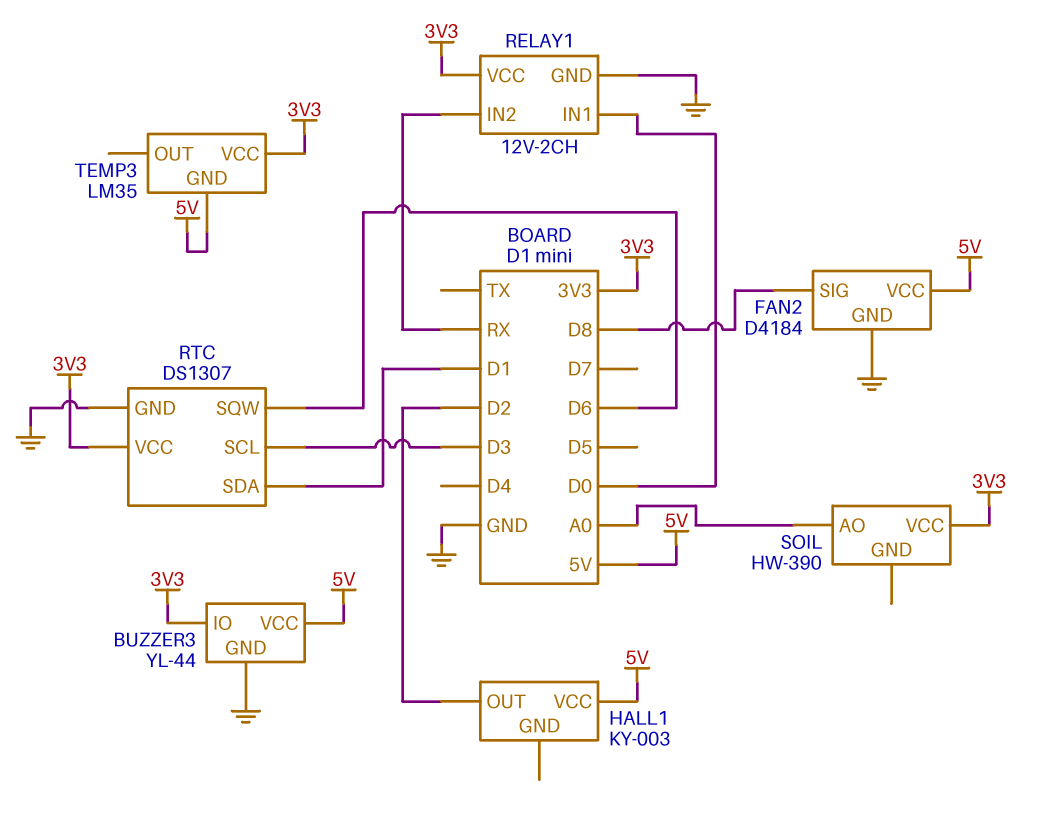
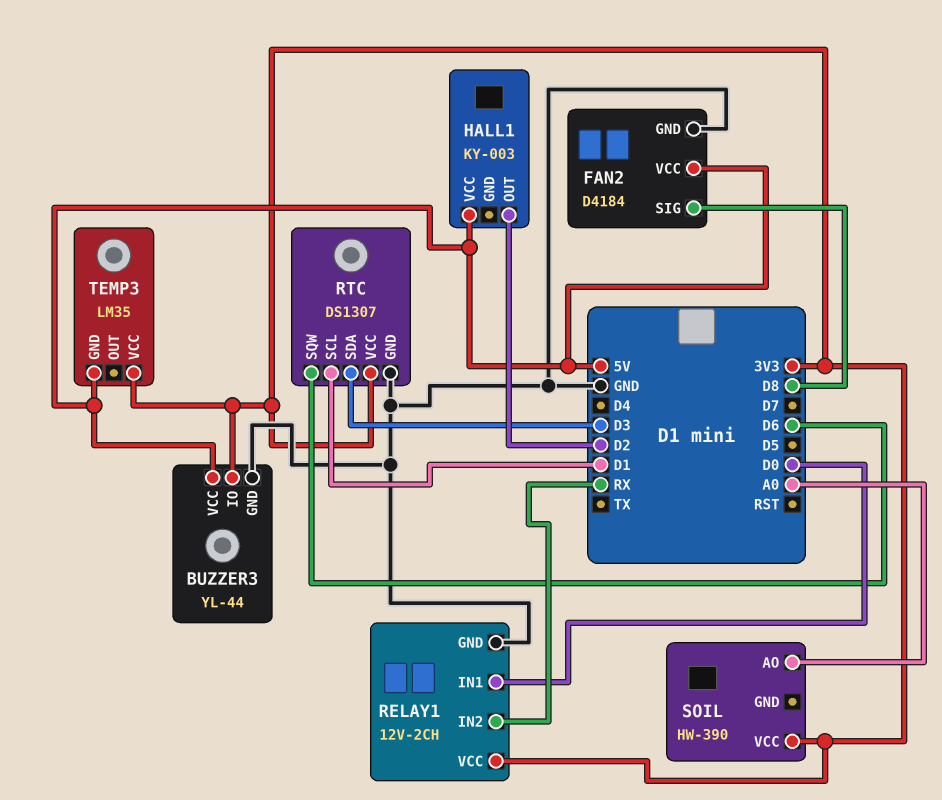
RTC pin SCL: D3 -> D1
RTC pin SDA: D1 -> D3

